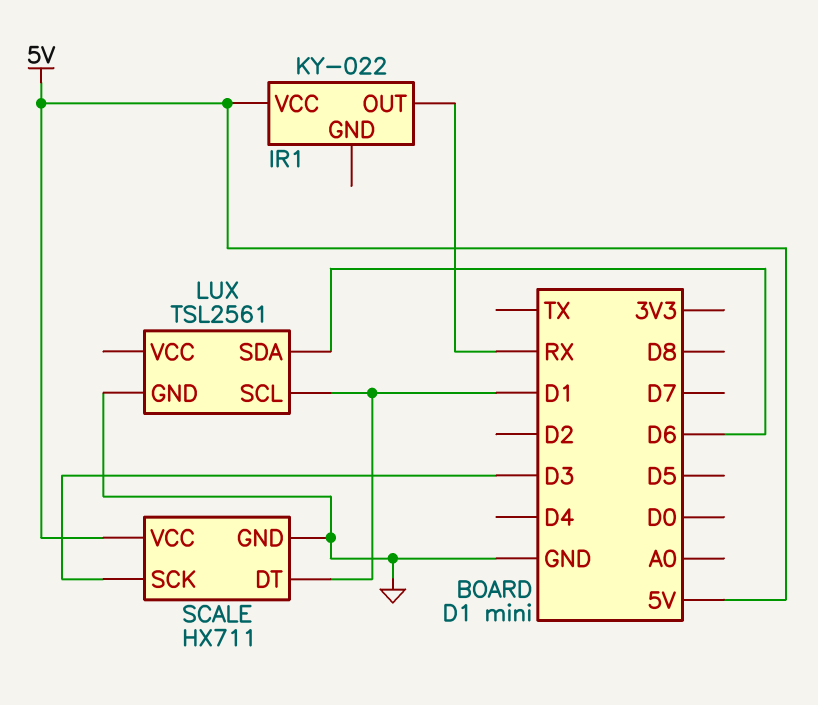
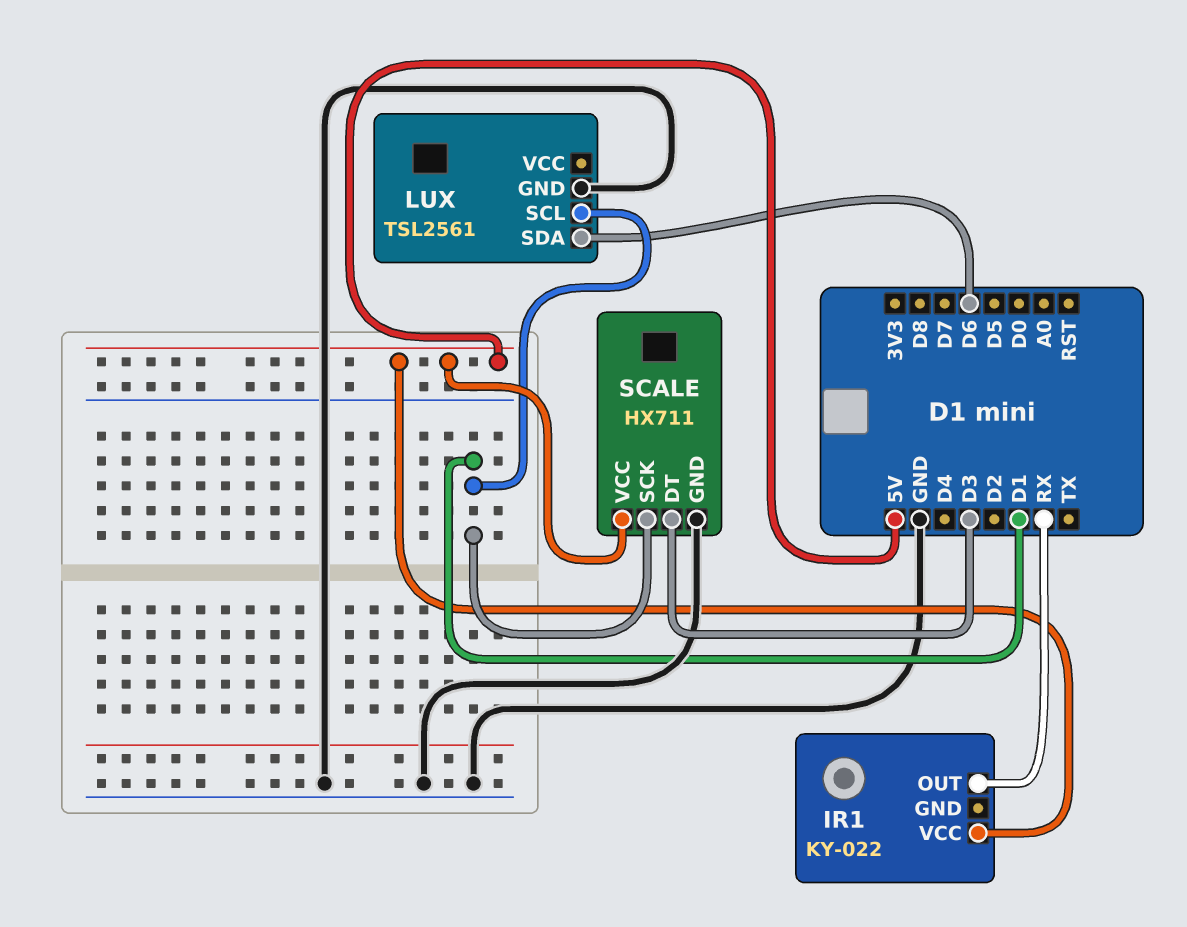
SCALE pin DT: D1 -> D3
SCALE pin SCK: D3 -> D1

